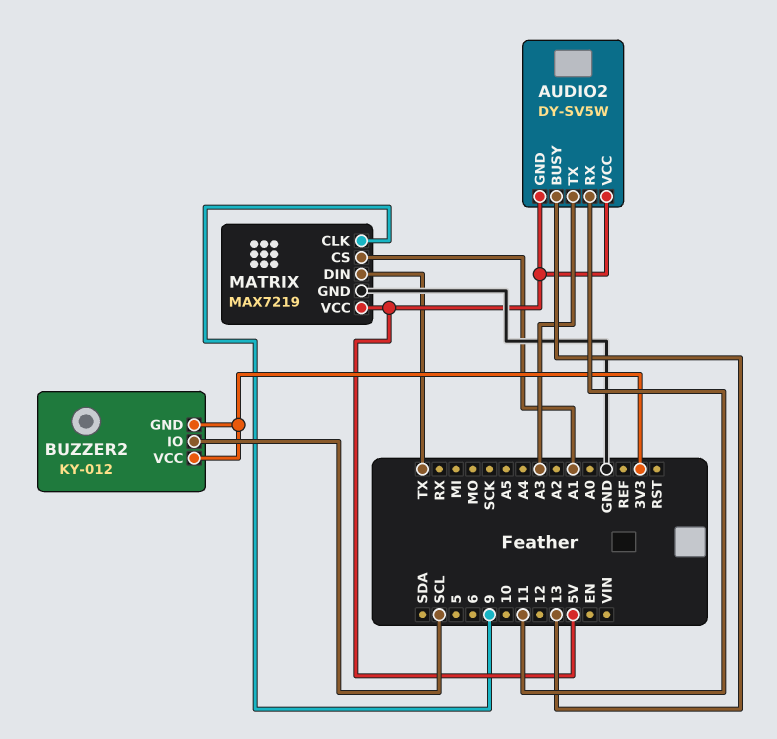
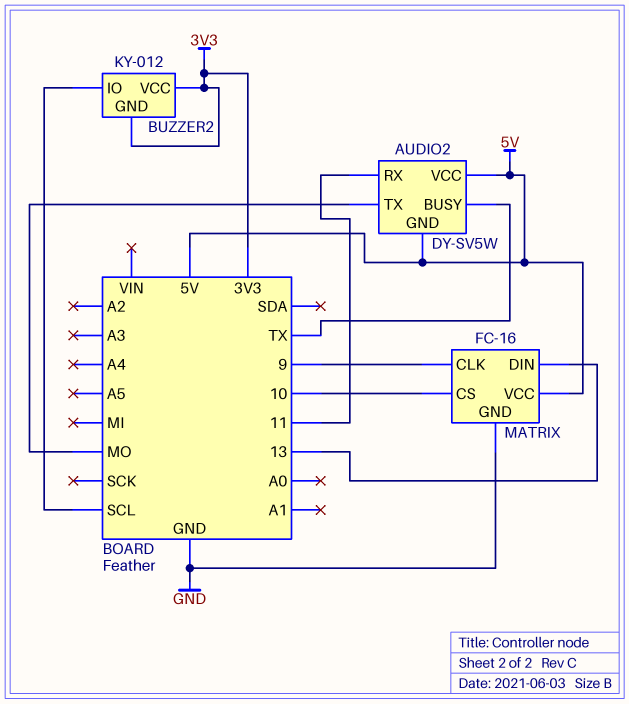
AUDIO2 pin BUSY: 13 -> TX
AUDIO2 pin TX: A3 -> MO
MATRIX: MAX7219 -> FC-16
MATRIX pin CS: A1 -> 10
MATRIX pin DIN: TX -> 13

